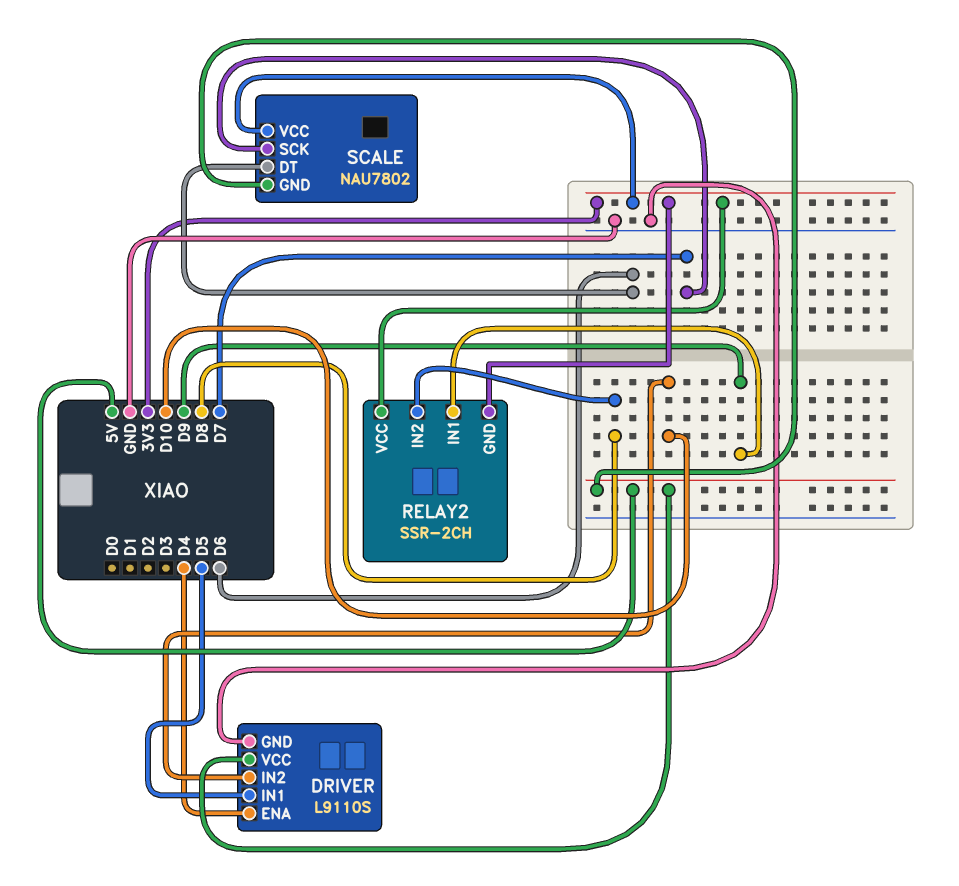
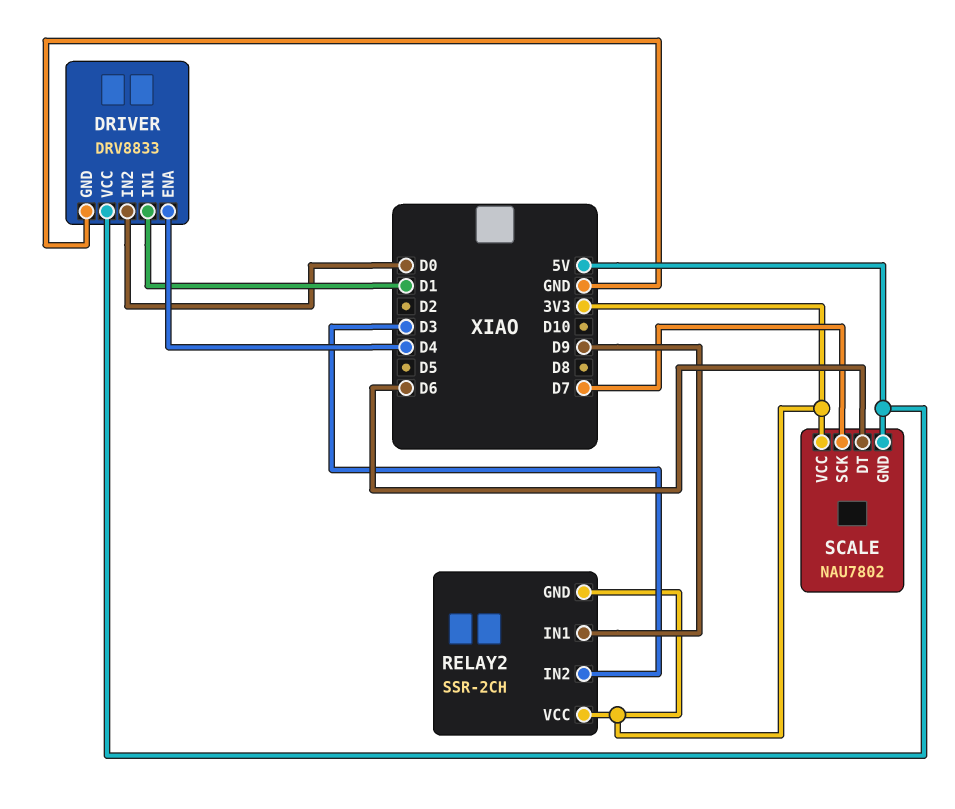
DRIVER: L9110S -> DRV8833
DRIVER pin IN1: D5 -> D1
DRIVER pin IN2: D10 -> D0
RELAY2 pin IN2: D8 -> D3

